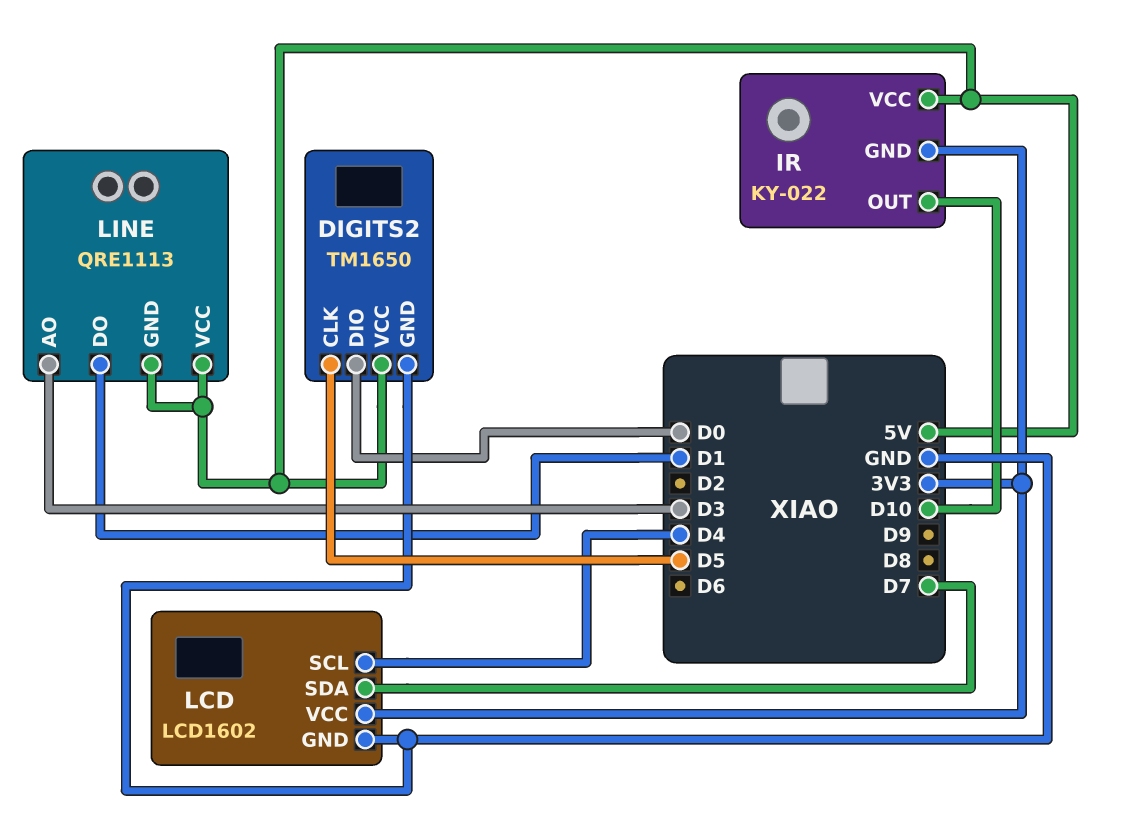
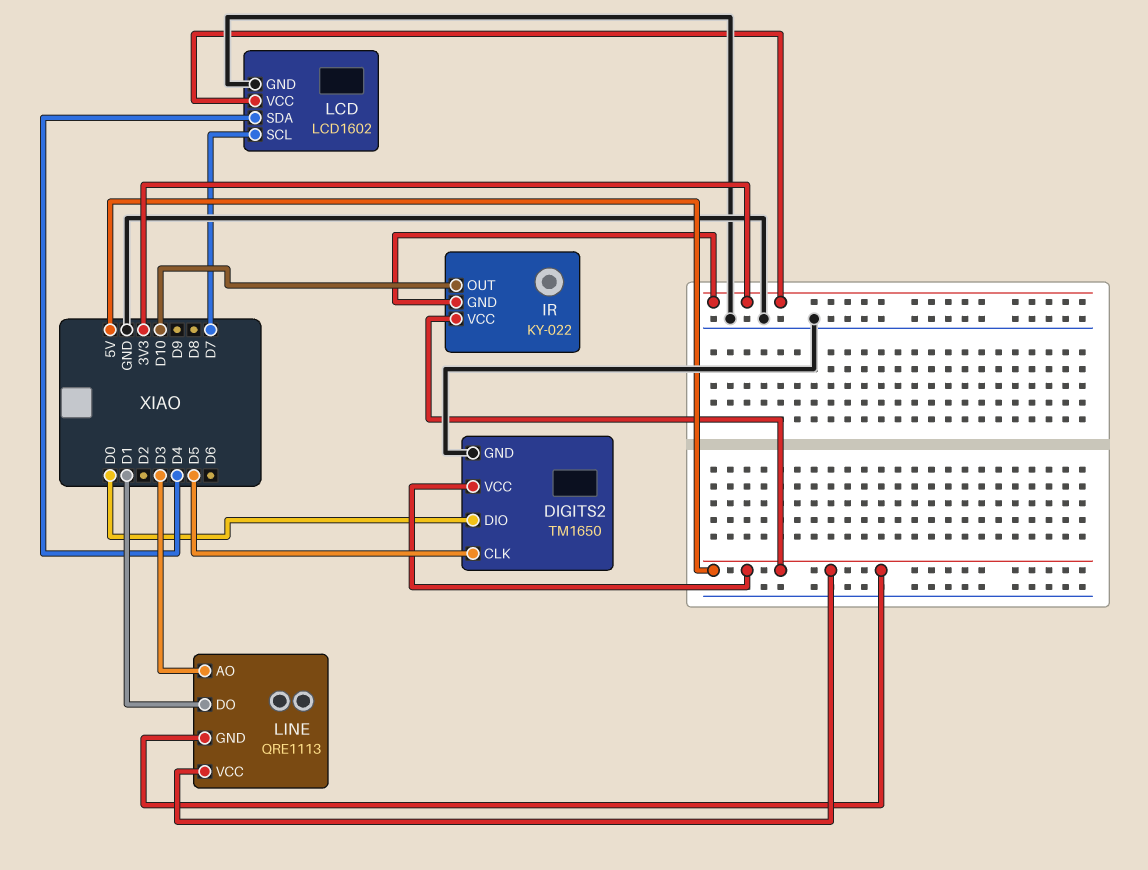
LCD pin SCL: D4 -> D7
LCD pin SDA: D7 -> D4

